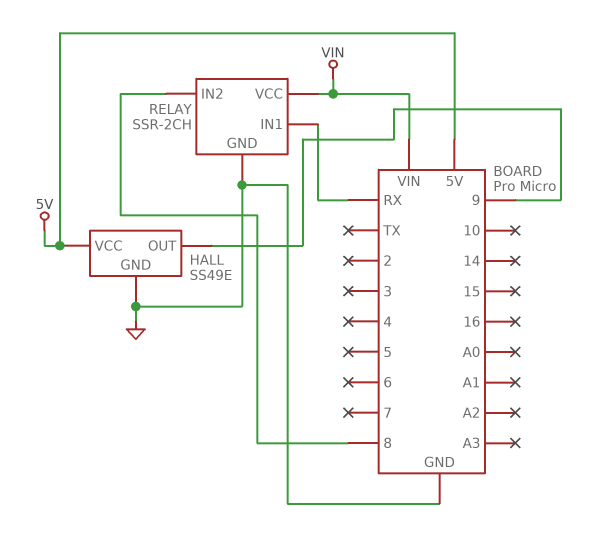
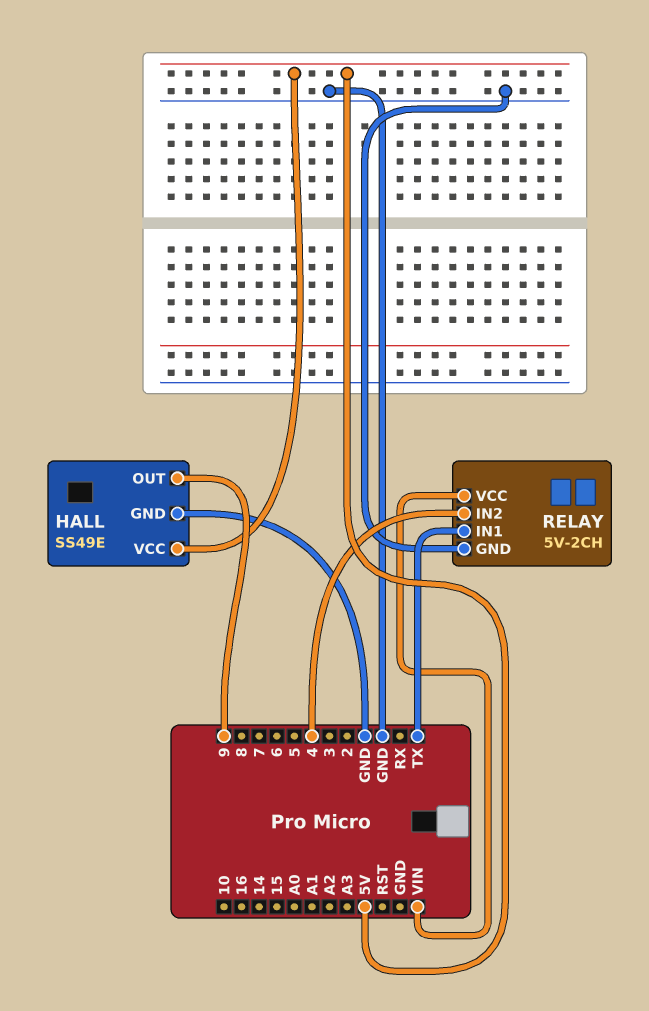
RELAY: SSR-2CH -> 5V-2CH
RELAY pin IN1: RX -> TX
RELAY pin IN2: 8 -> 4

